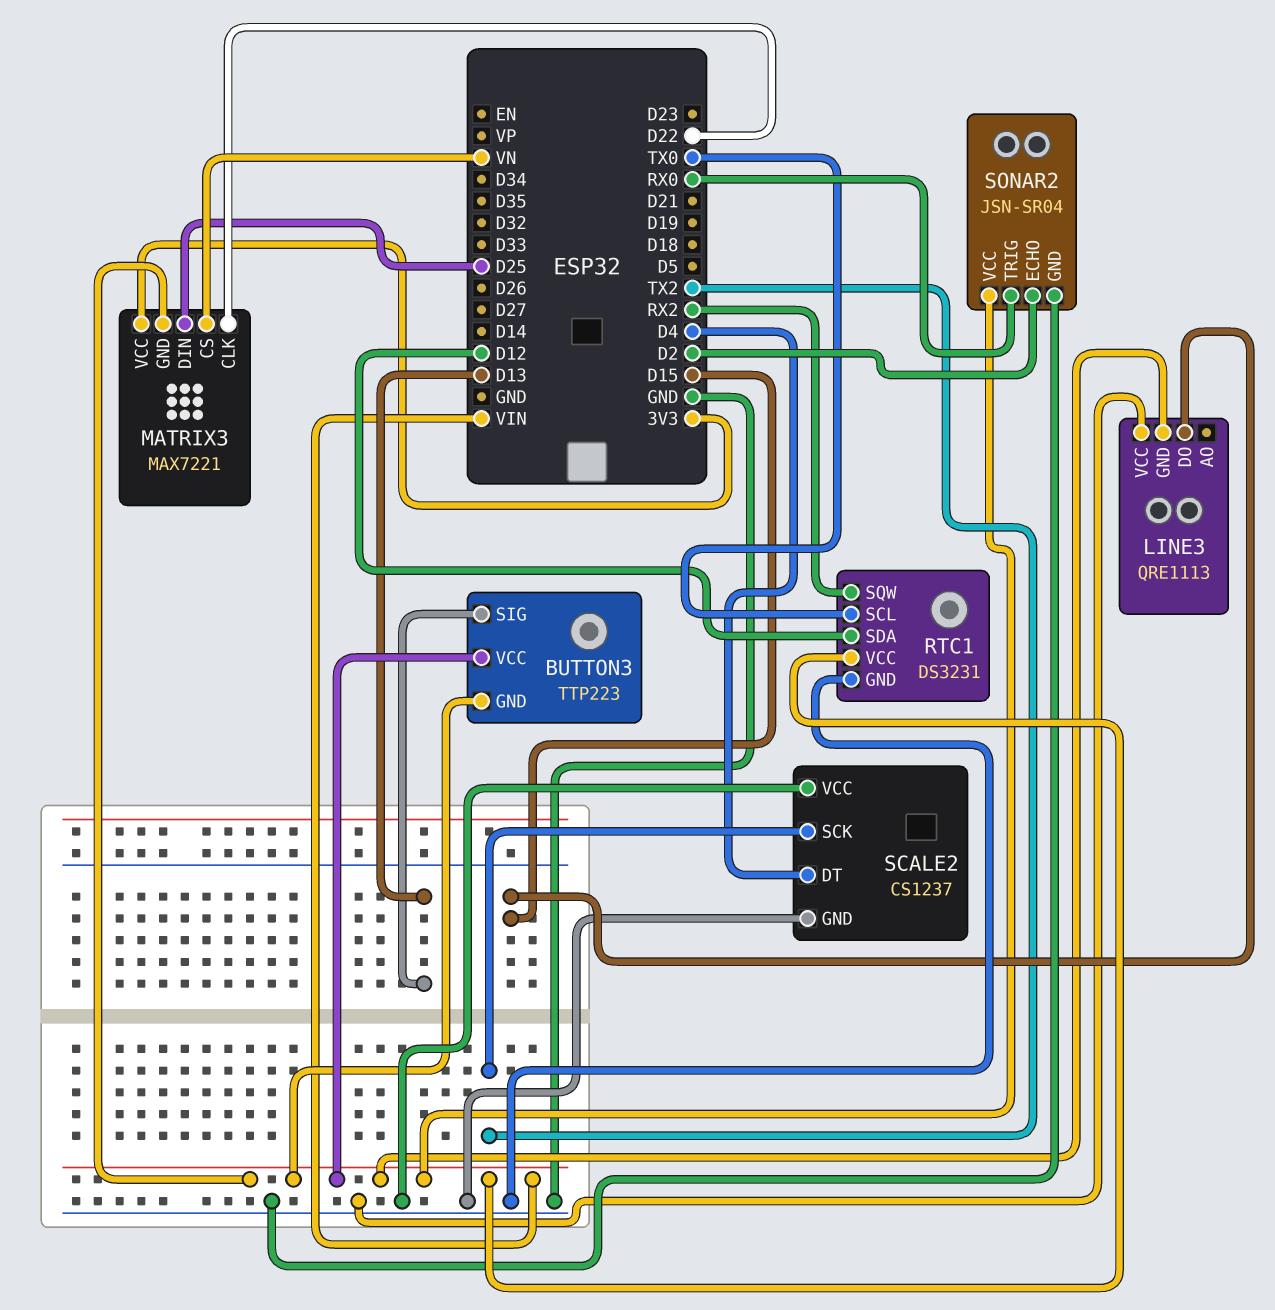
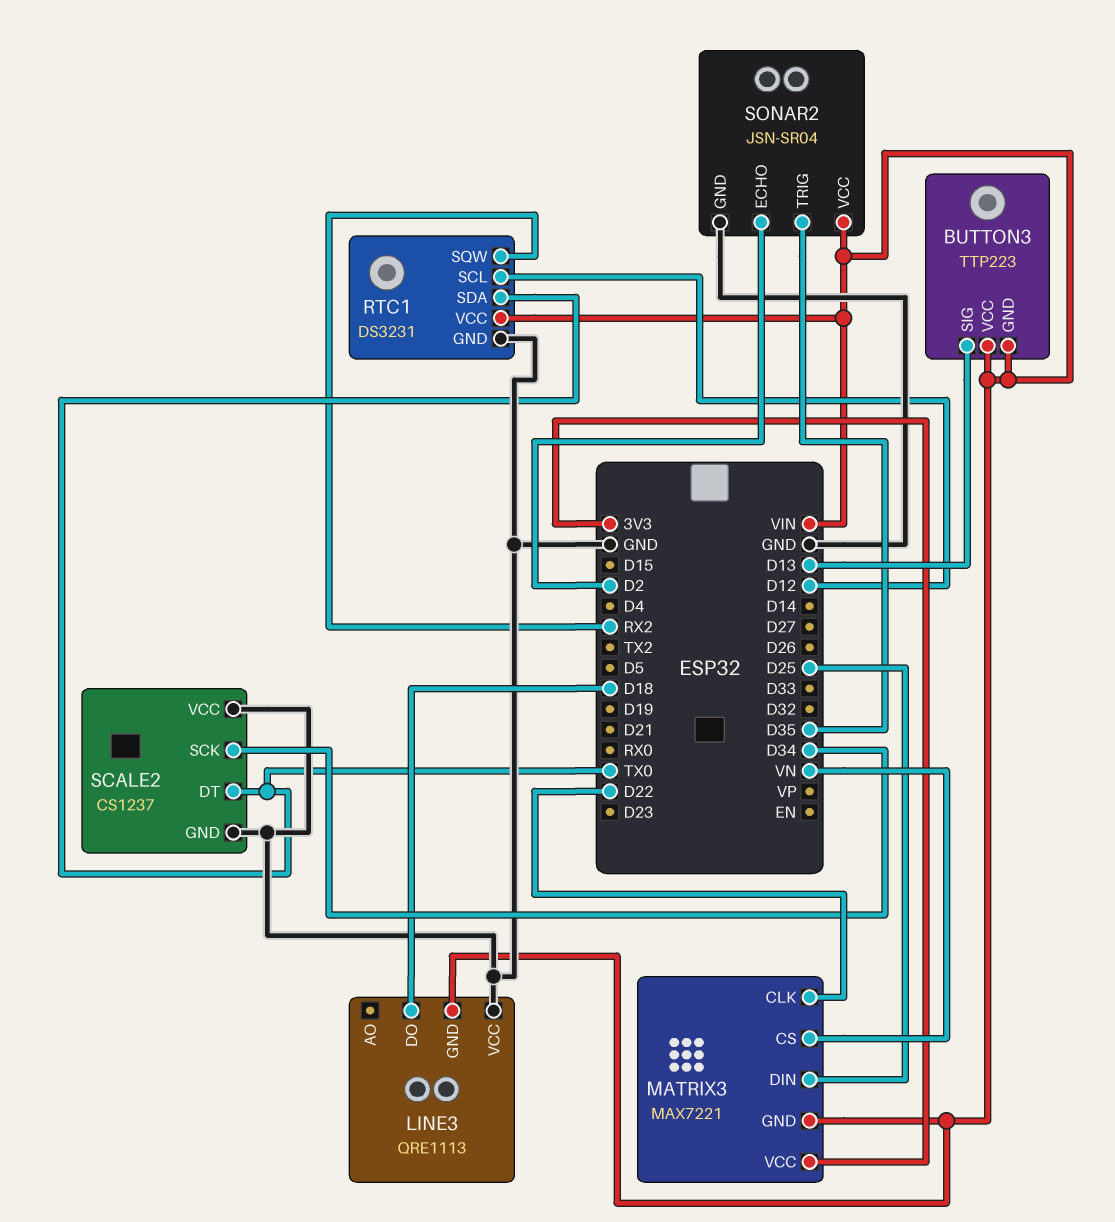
LINE3 pin DO: D15 -> D18
RTC1 pin SCL: TX0 -> D12
RTC1 pin SDA: D12 -> TX0
SCALE2 pin DT: D4 -> TX0
SCALE2 pin SCK: TX2 -> D34
SONAR2 pin TRIG: RX0 -> D35

